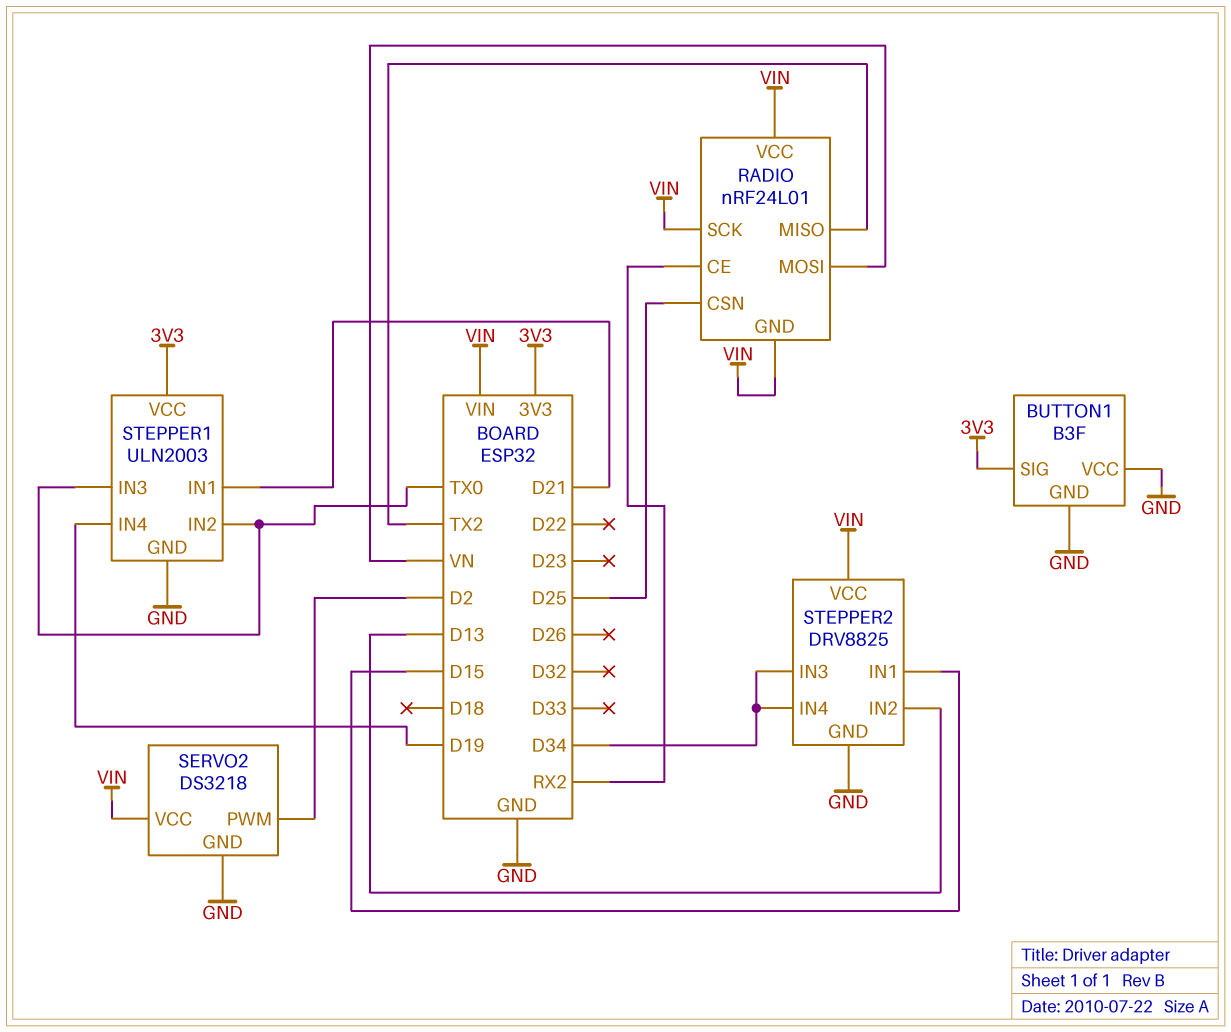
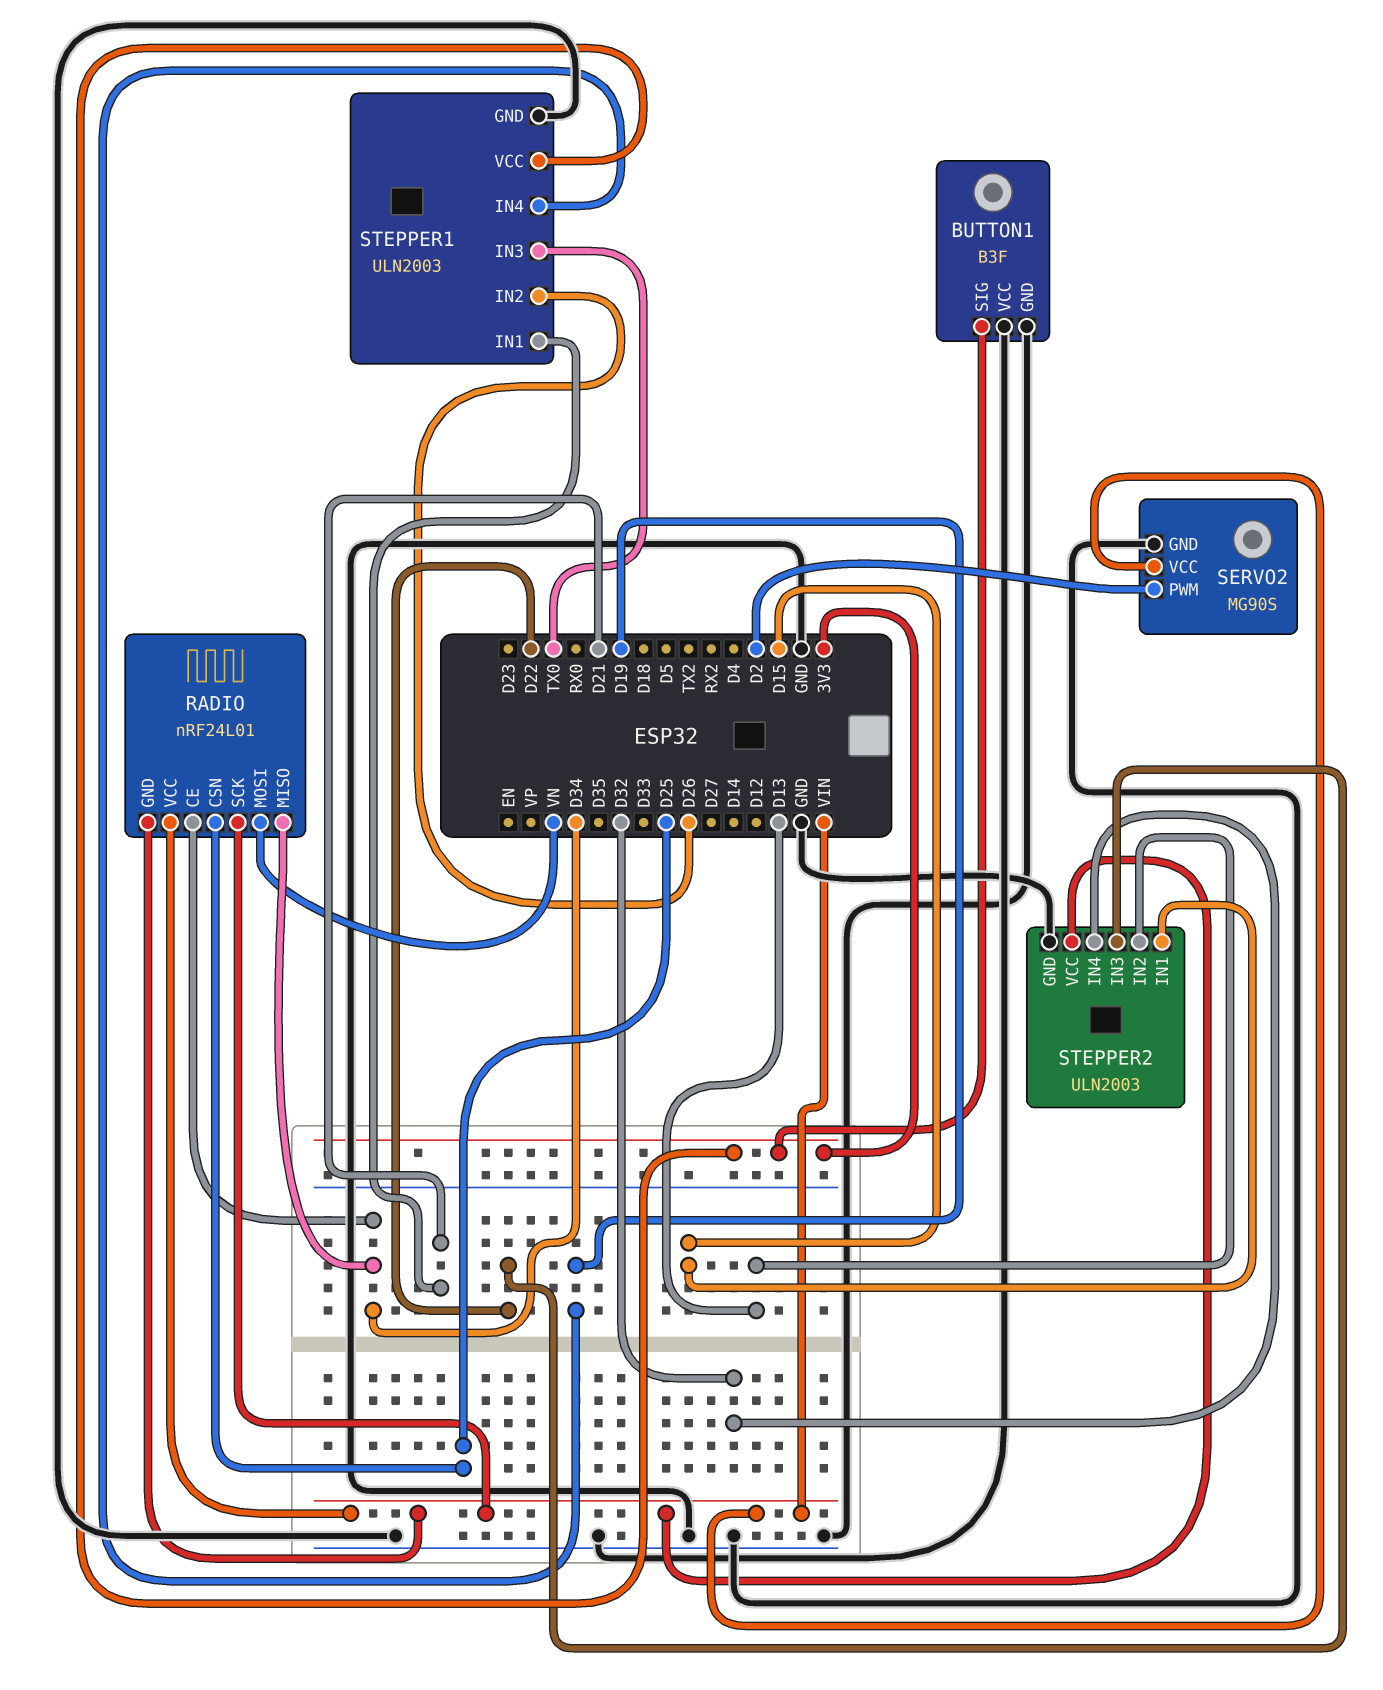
RADIO pin CE: RX2 -> D34
RADIO pin MISO: TX2 -> D34
SERVO2: DS3218 -> MG90S
STEPPER1 pin IN2: TX0 -> D26
STEPPER2: DRV8825 -> ULN2003
STEPPER2 pin IN3: D34 -> D22
STEPPER2 pin IN4: D34 -> D32

